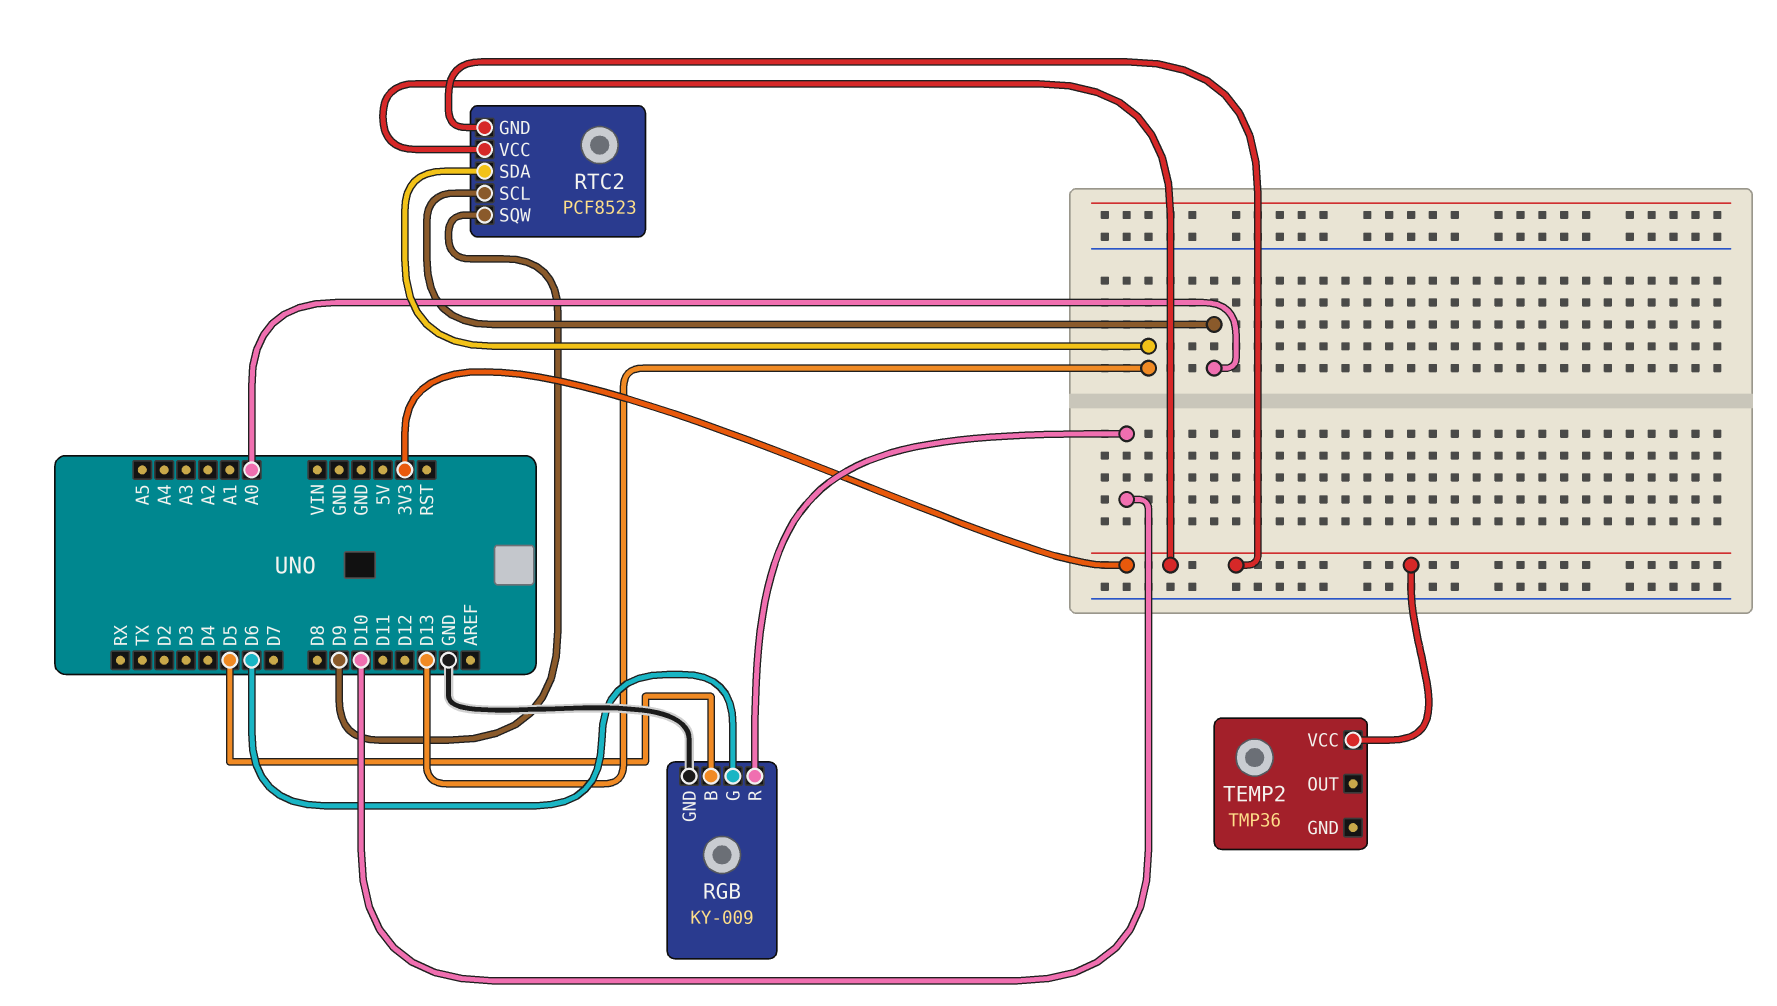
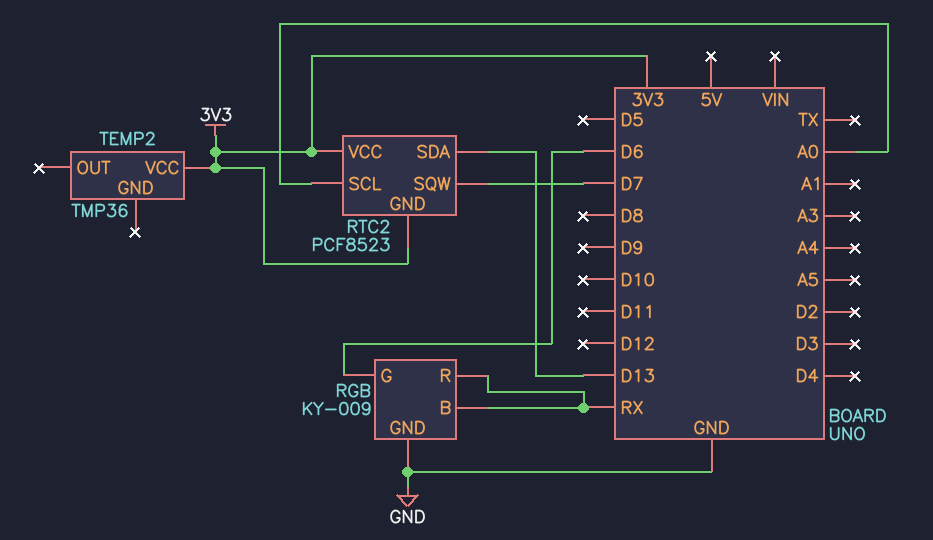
RGB pin B: D5 -> RX
RGB pin R: D10 -> RX
RTC2 pin SQW: D9 -> D7

